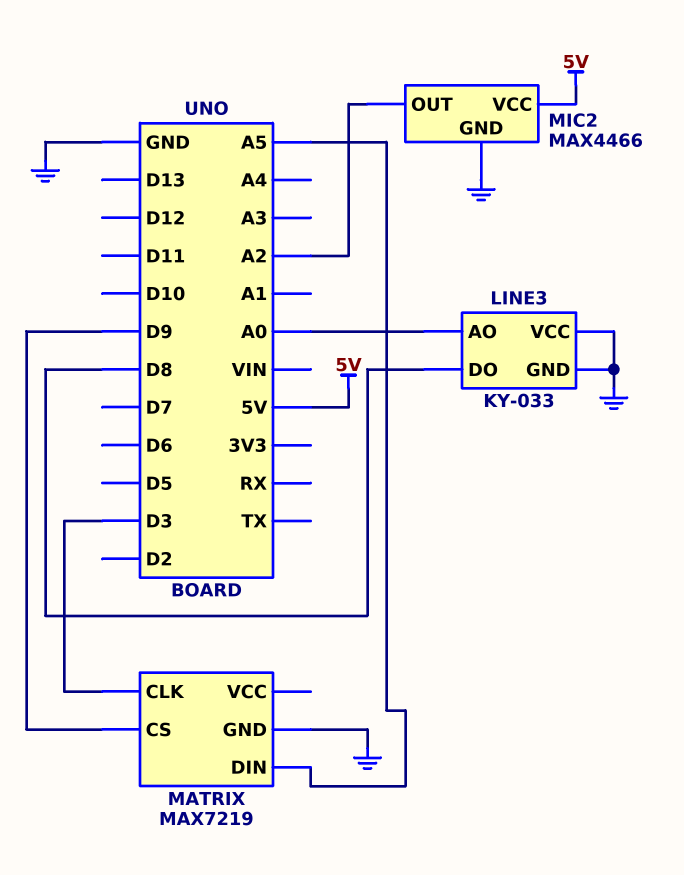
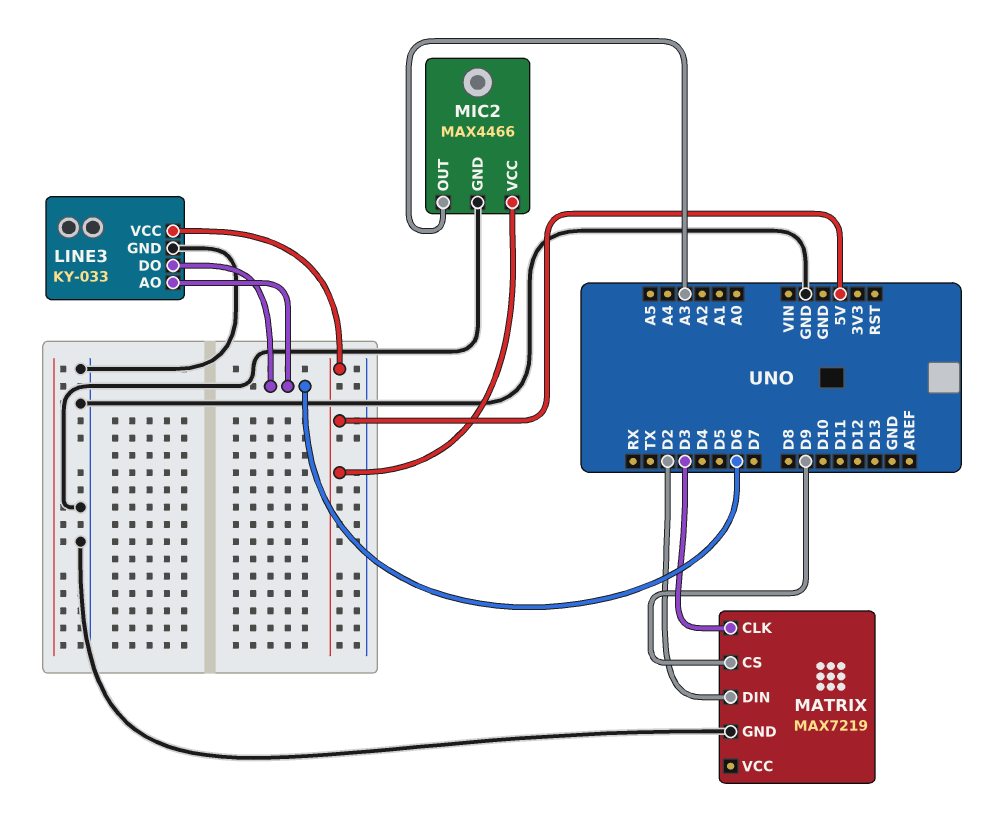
LINE3 pin AO: A0 -> D6
LINE3 pin DO: D8 -> D6
LINE3 pin VCC: GND -> 5V
MATRIX pin DIN: A5 -> D2
MIC2 pin OUT: A2 -> A3

